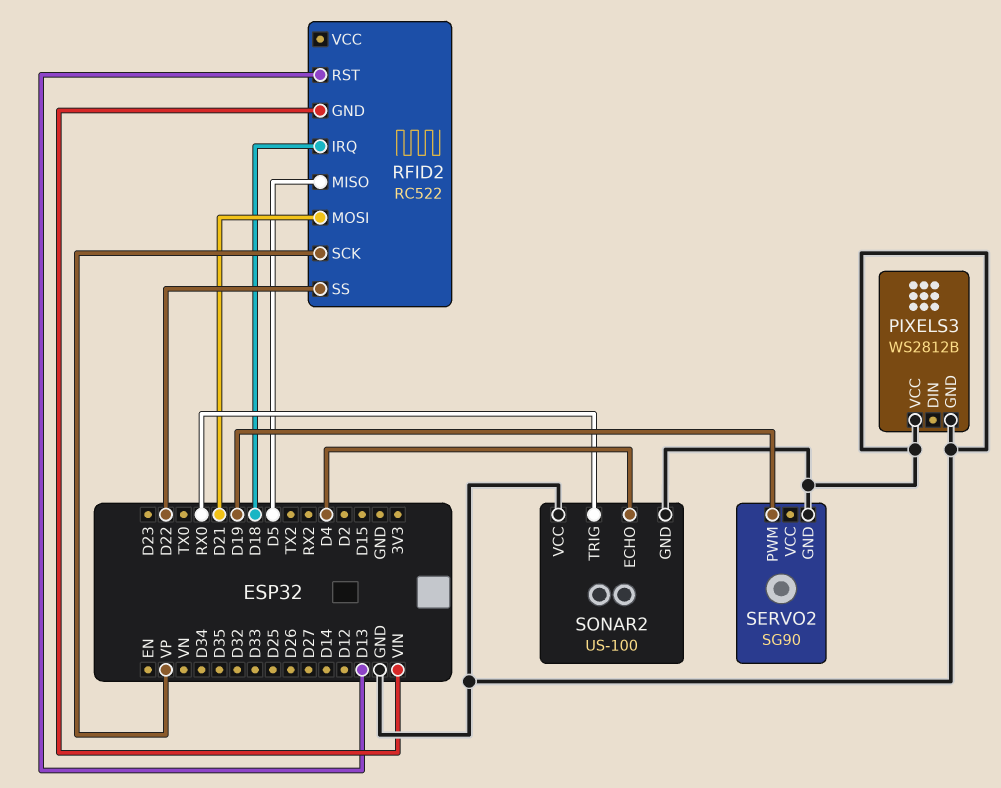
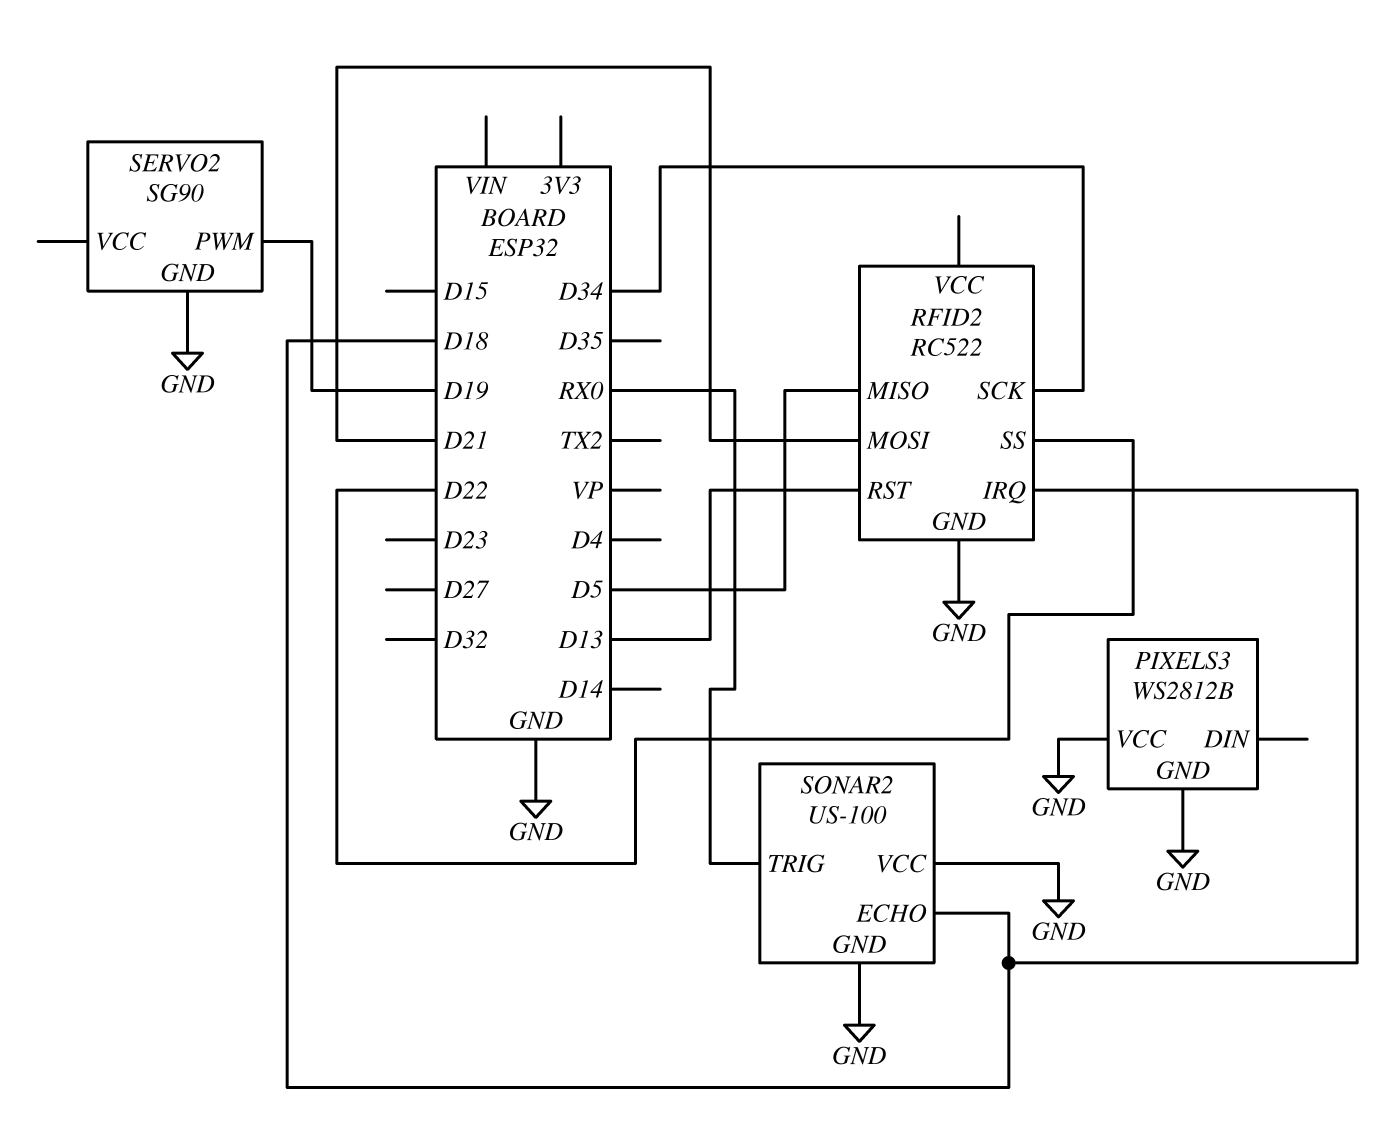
RFID2 pin GND: VIN -> GND
RFID2 pin SCK: VP -> D34
SONAR2 pin ECHO: D4 -> D18

